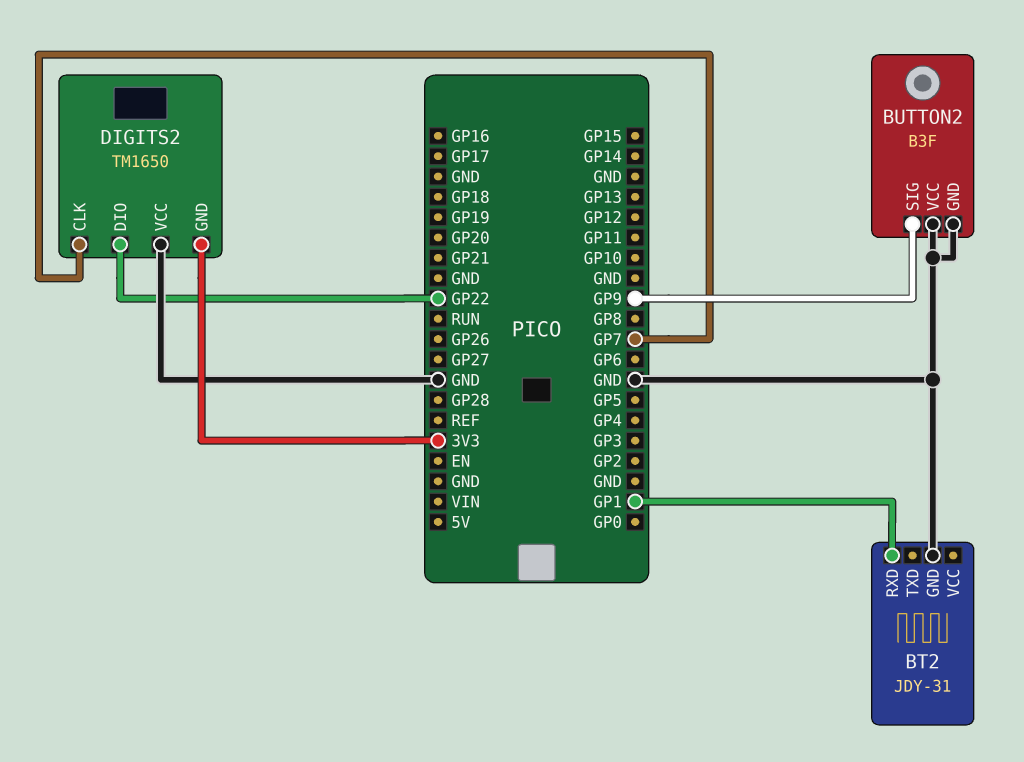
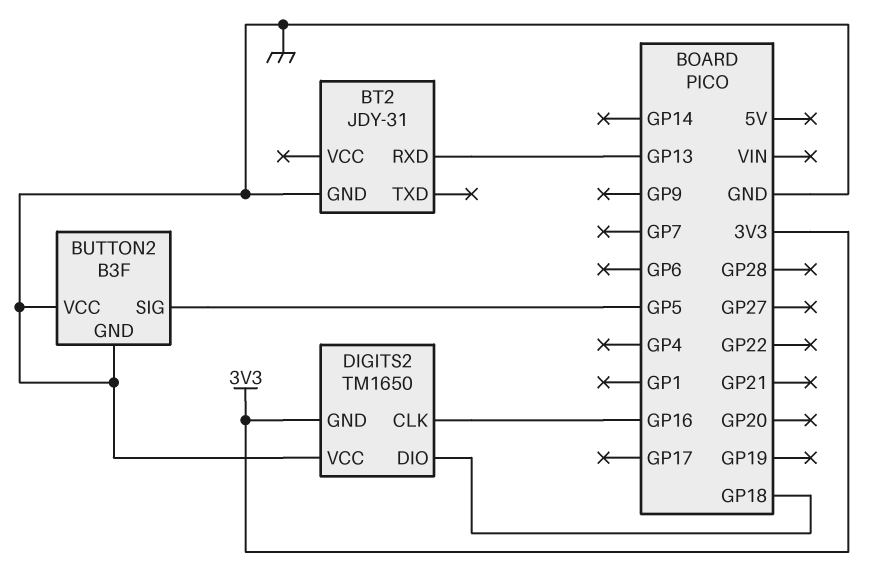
BT2 pin RXD: GP1 -> GP13
BUTTON2 pin SIG: GP9 -> GP5
DIGITS2 pin CLK: GP7 -> GP16
DIGITS2 pin DIO: GP22 -> GP18

